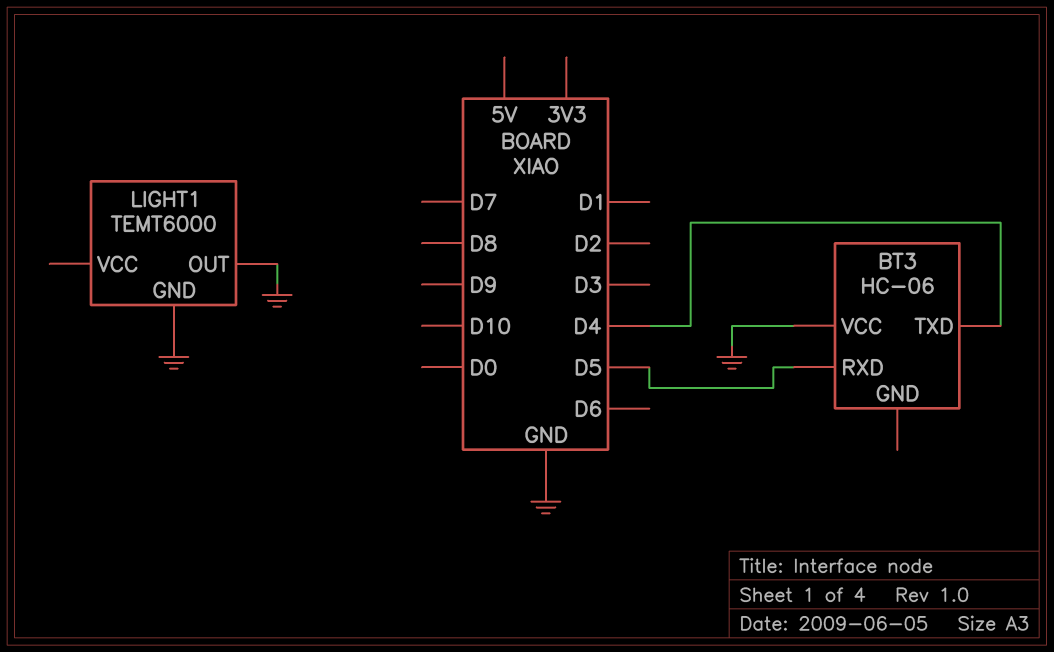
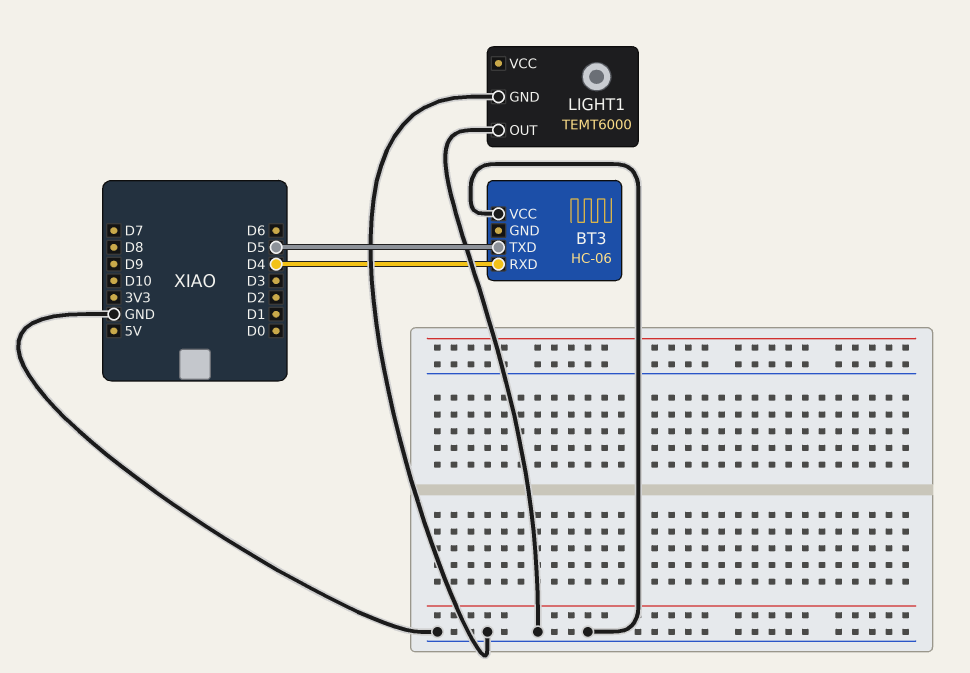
BT3 pin RXD: D5 -> D4
BT3 pin TXD: D4 -> D5

